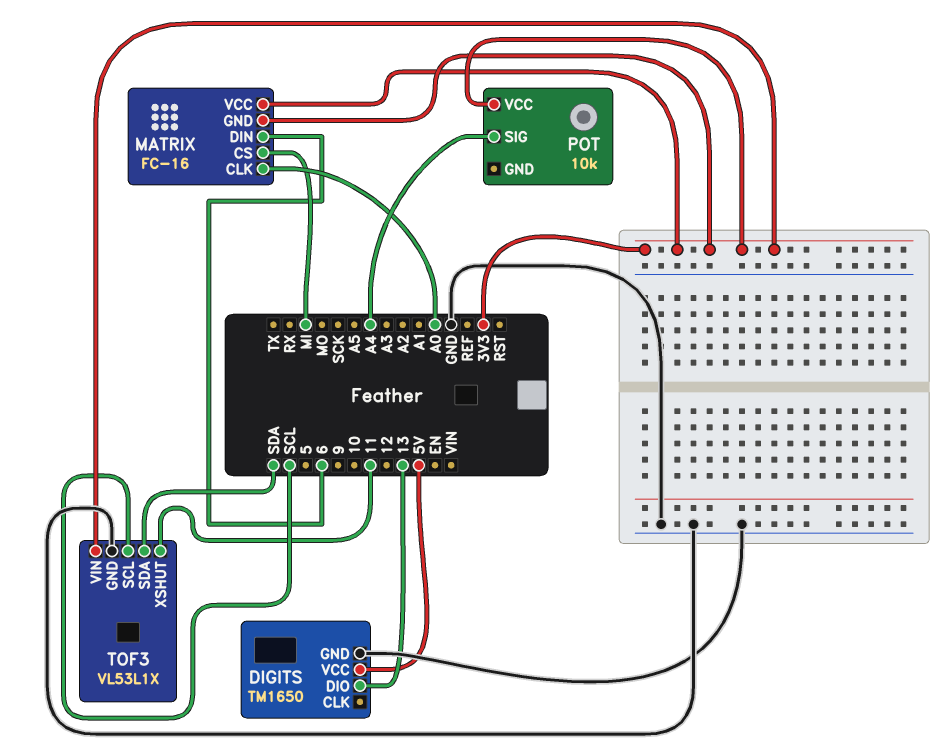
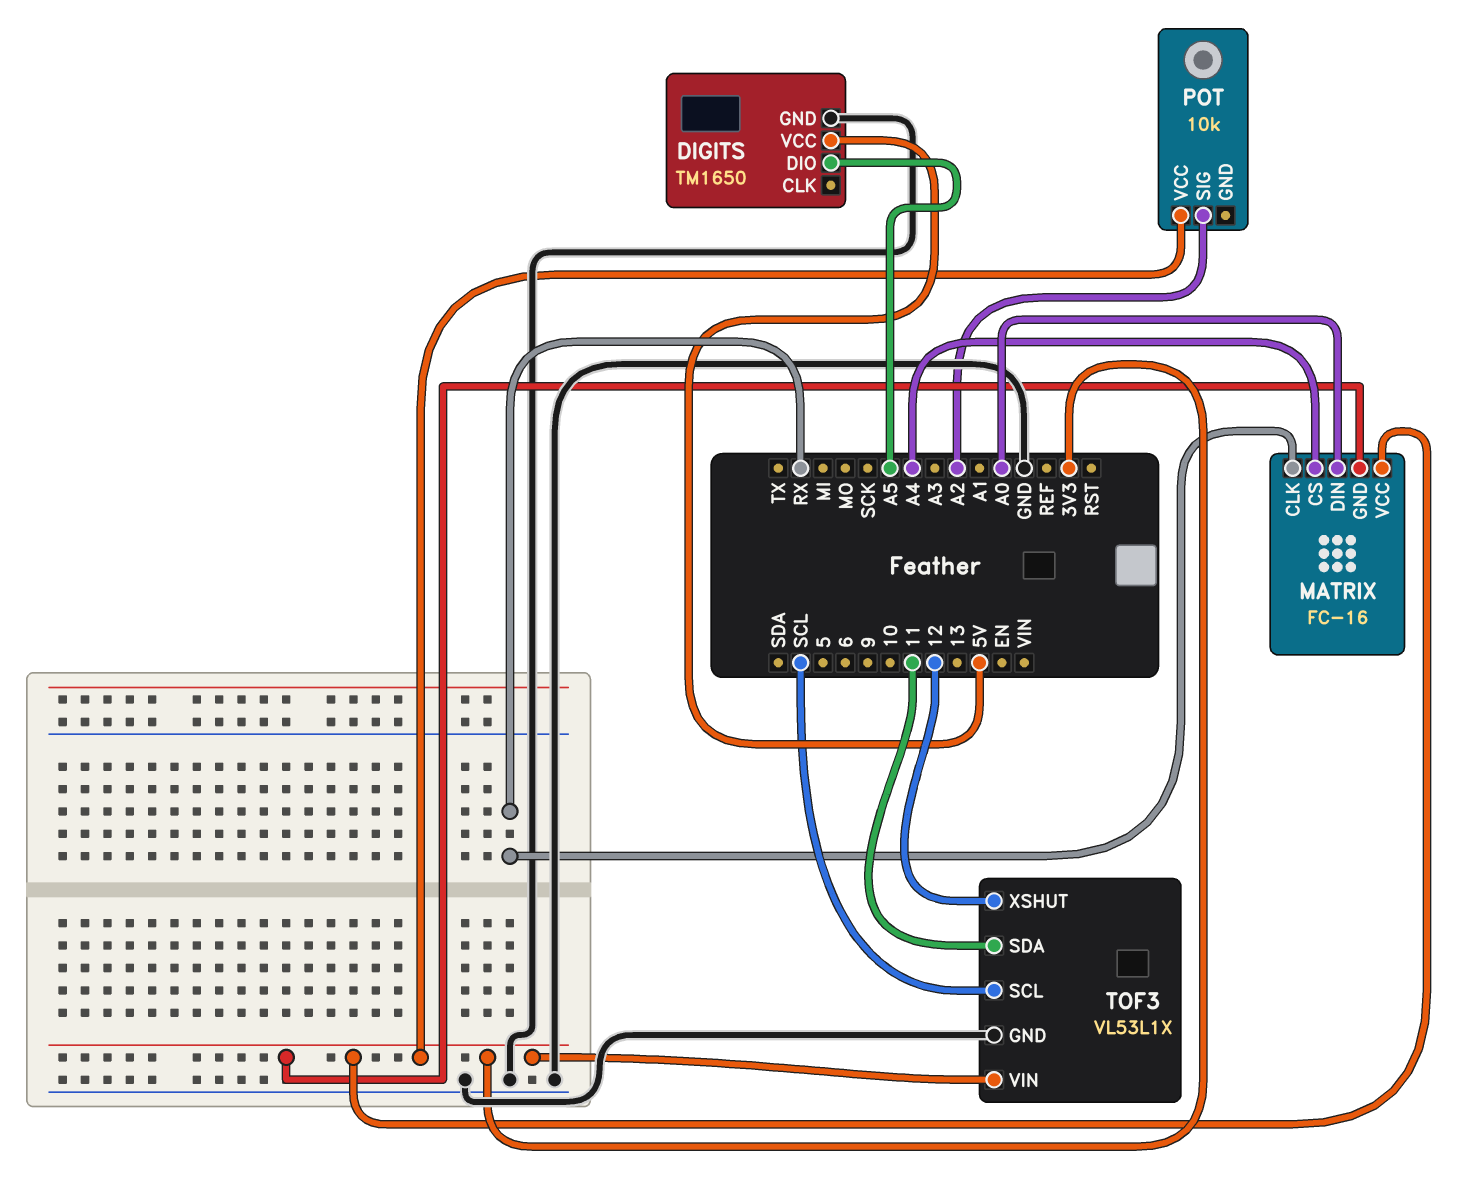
DIGITS pin DIO: 13 -> A5
MATRIX pin CLK: A0 -> RX
MATRIX pin CS: MI -> A4
MATRIX pin DIN: 6 -> A0
POT pin SIG: A4 -> A2
TOF3 pin SDA: SDA -> 11
TOF3 pin XSHUT: 11 -> 12

